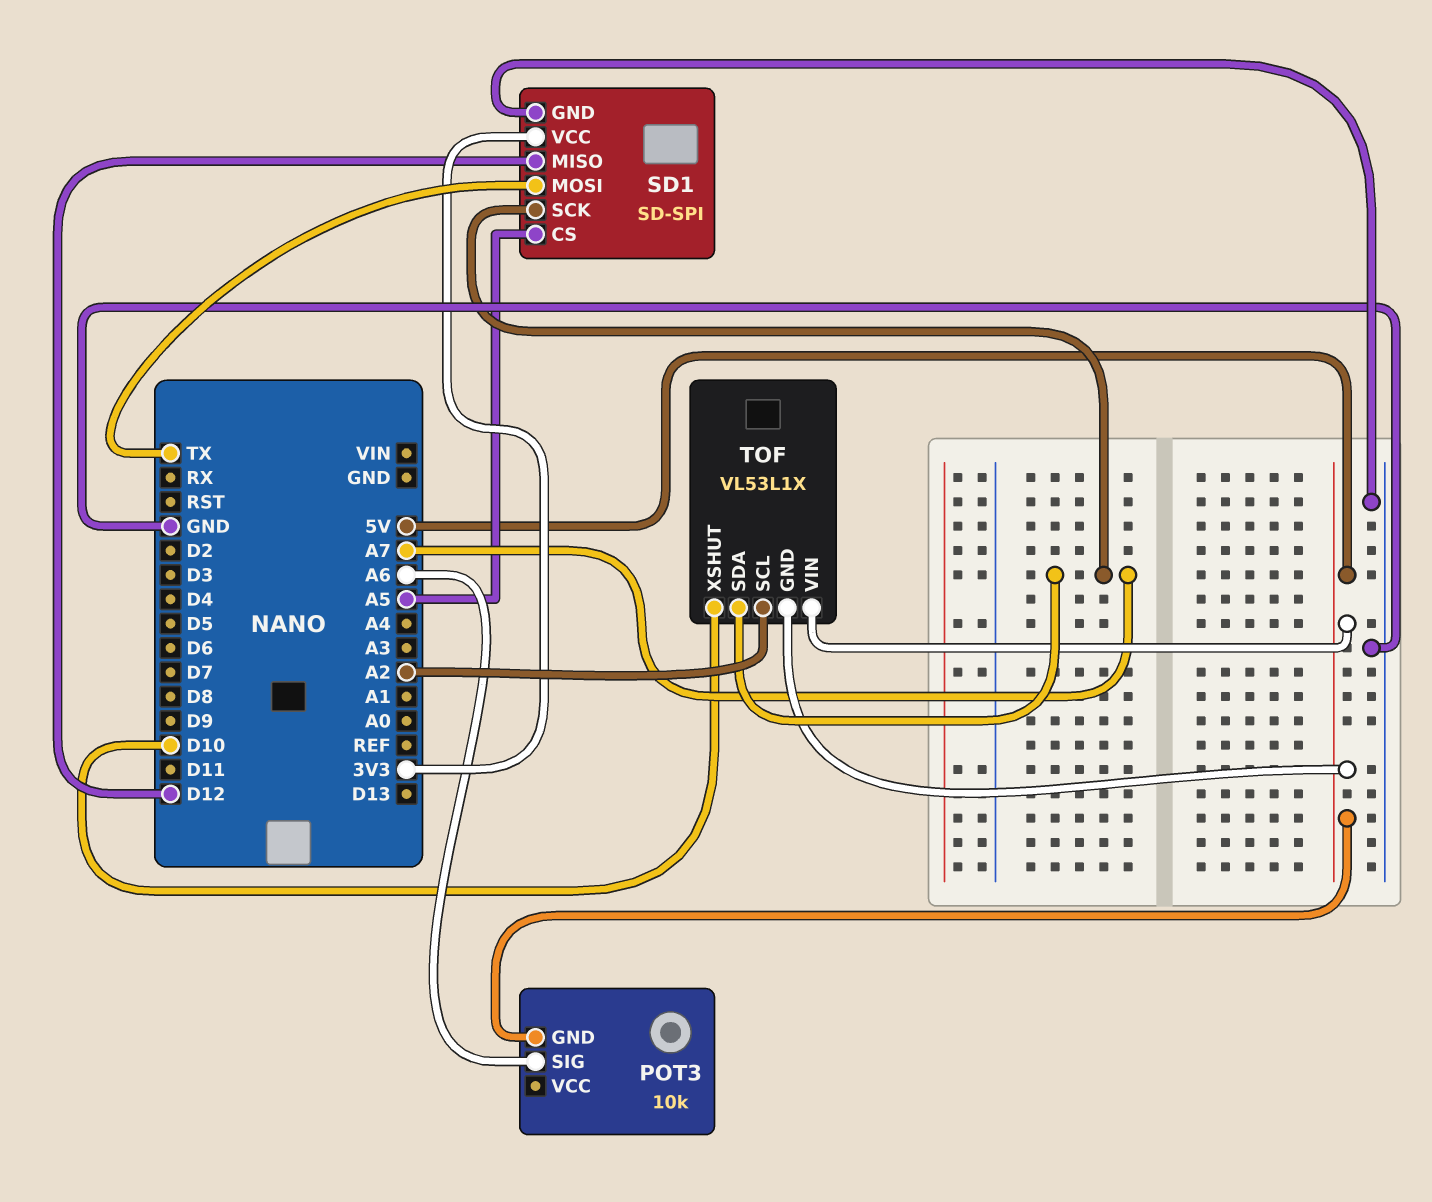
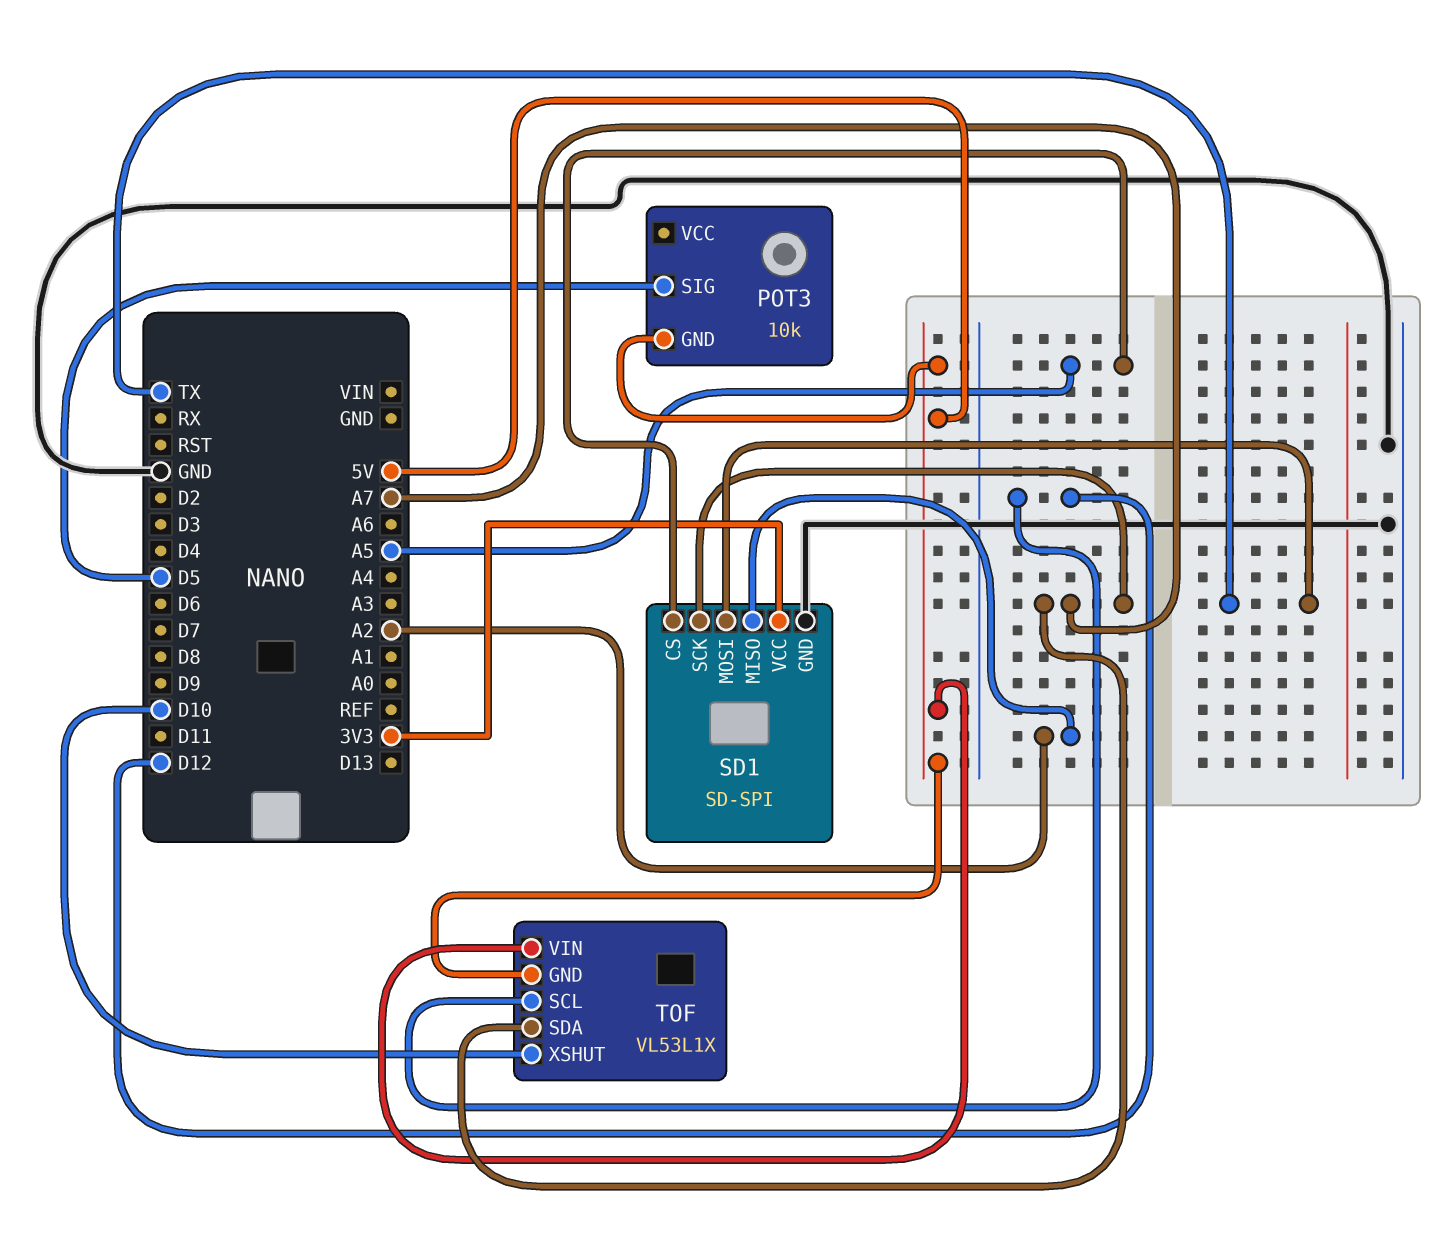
POT3 pin SIG: A6 -> D5
SD1 pin MISO: D12 -> A2
TOF pin SCL: A2 -> D12

